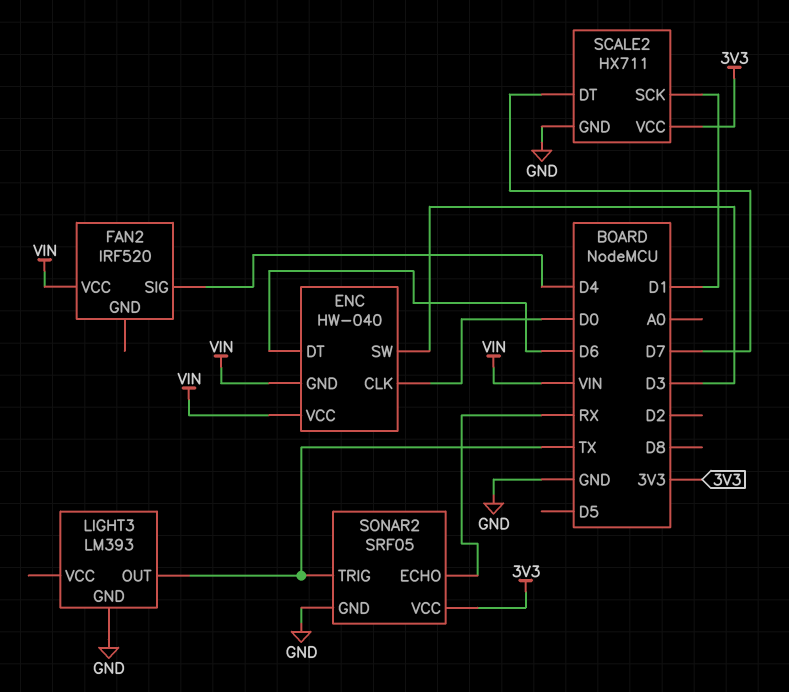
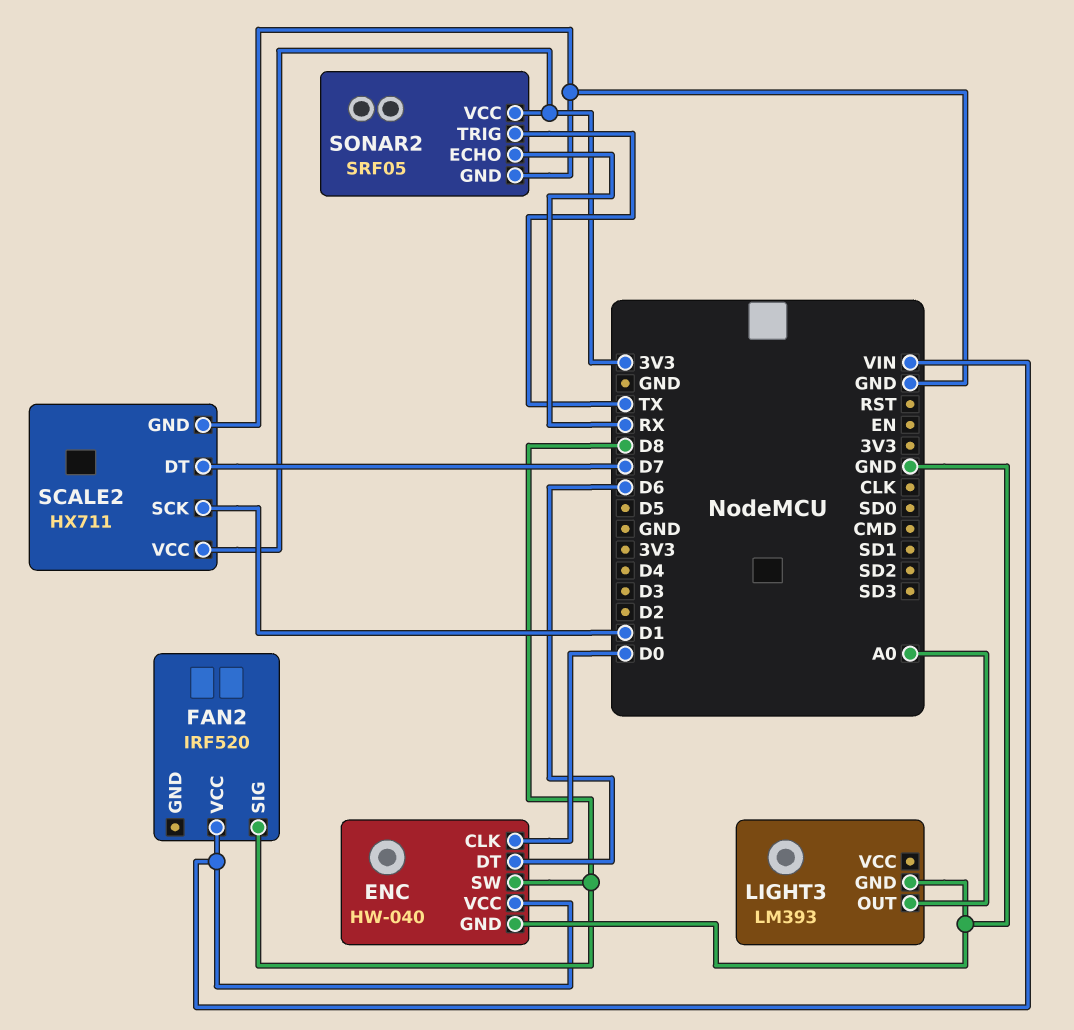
ENC pin GND: VIN -> GND
ENC pin SW: D3 -> D8
FAN2 pin SIG: D4 -> D8
LIGHT3 pin OUT: TX -> A0

